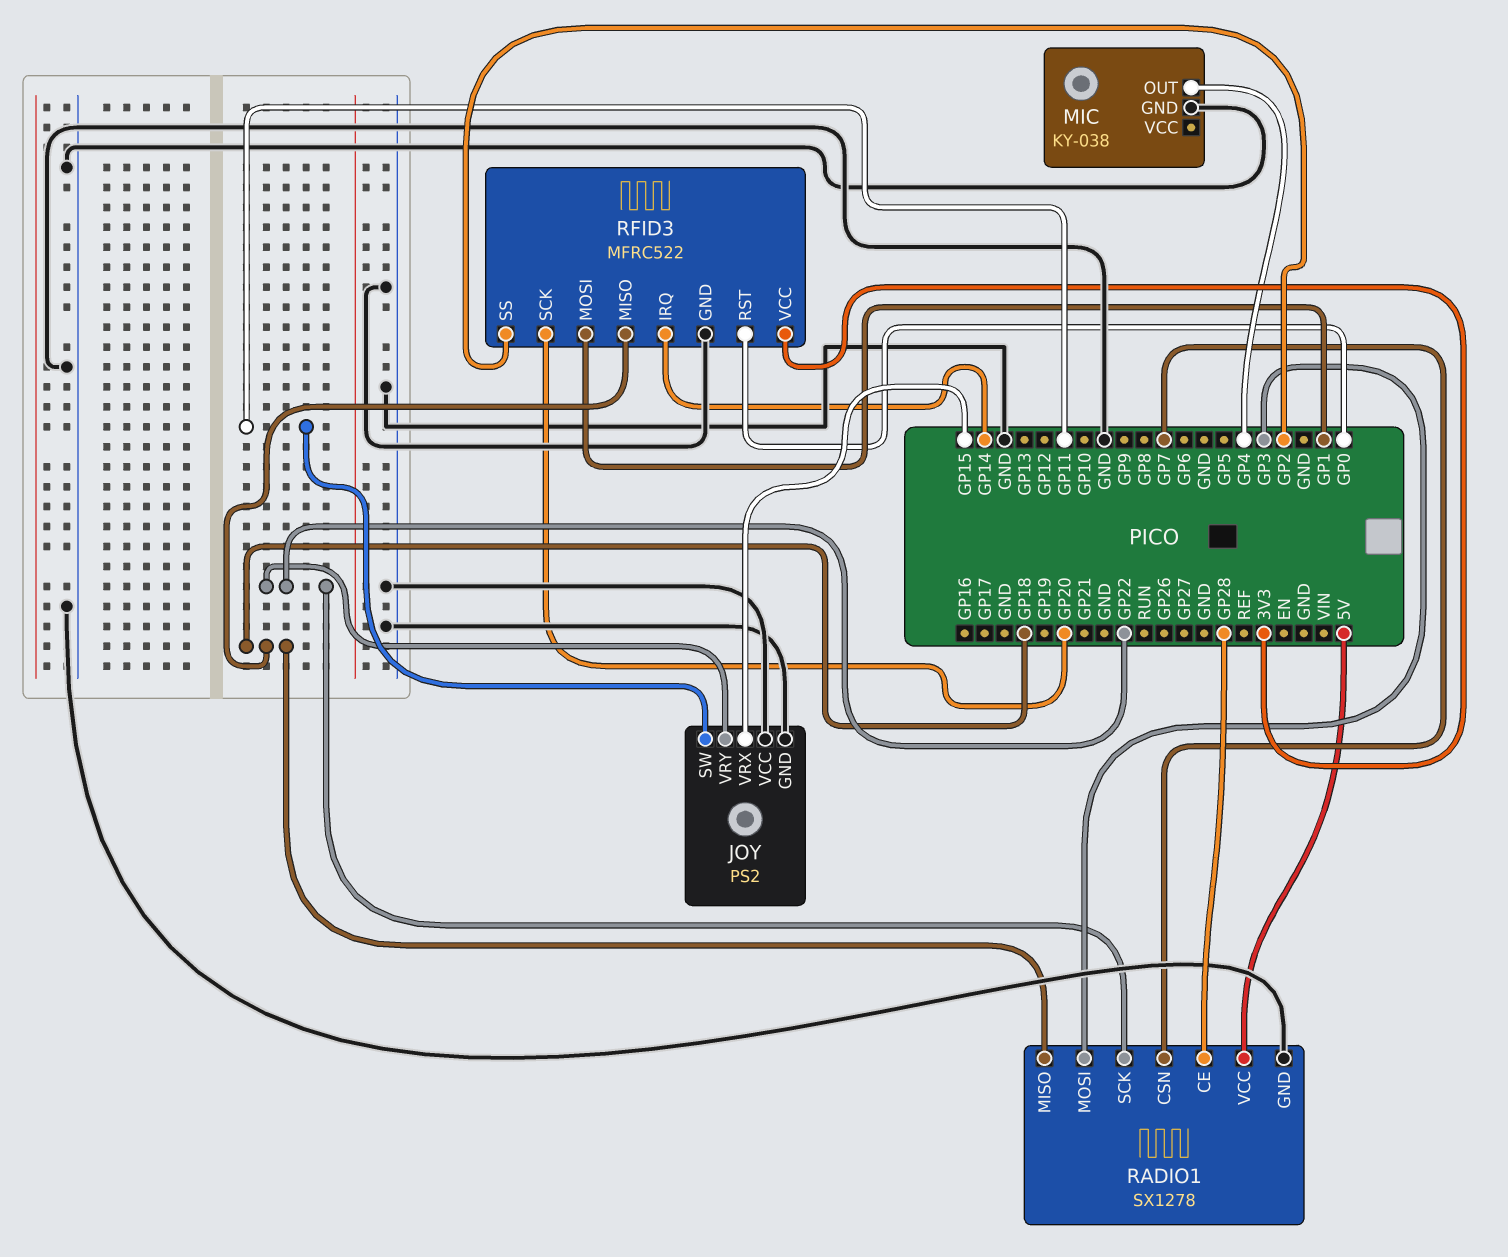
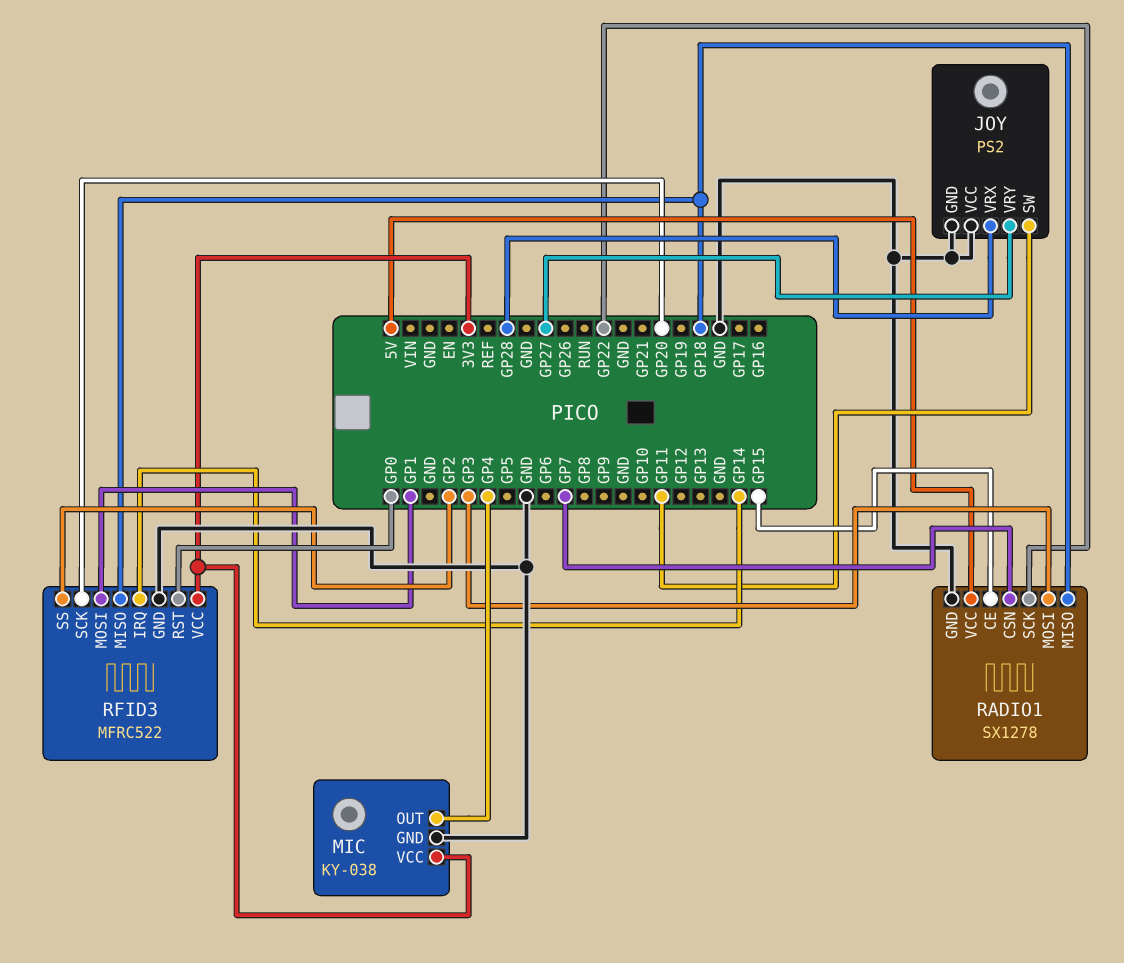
JOY pin VRX: GP15 -> GP28
JOY pin VRY: GP22 -> GP27
MIC pin VCC: none -> 3V3
RADIO1 pin CE: GP28 -> GP15

